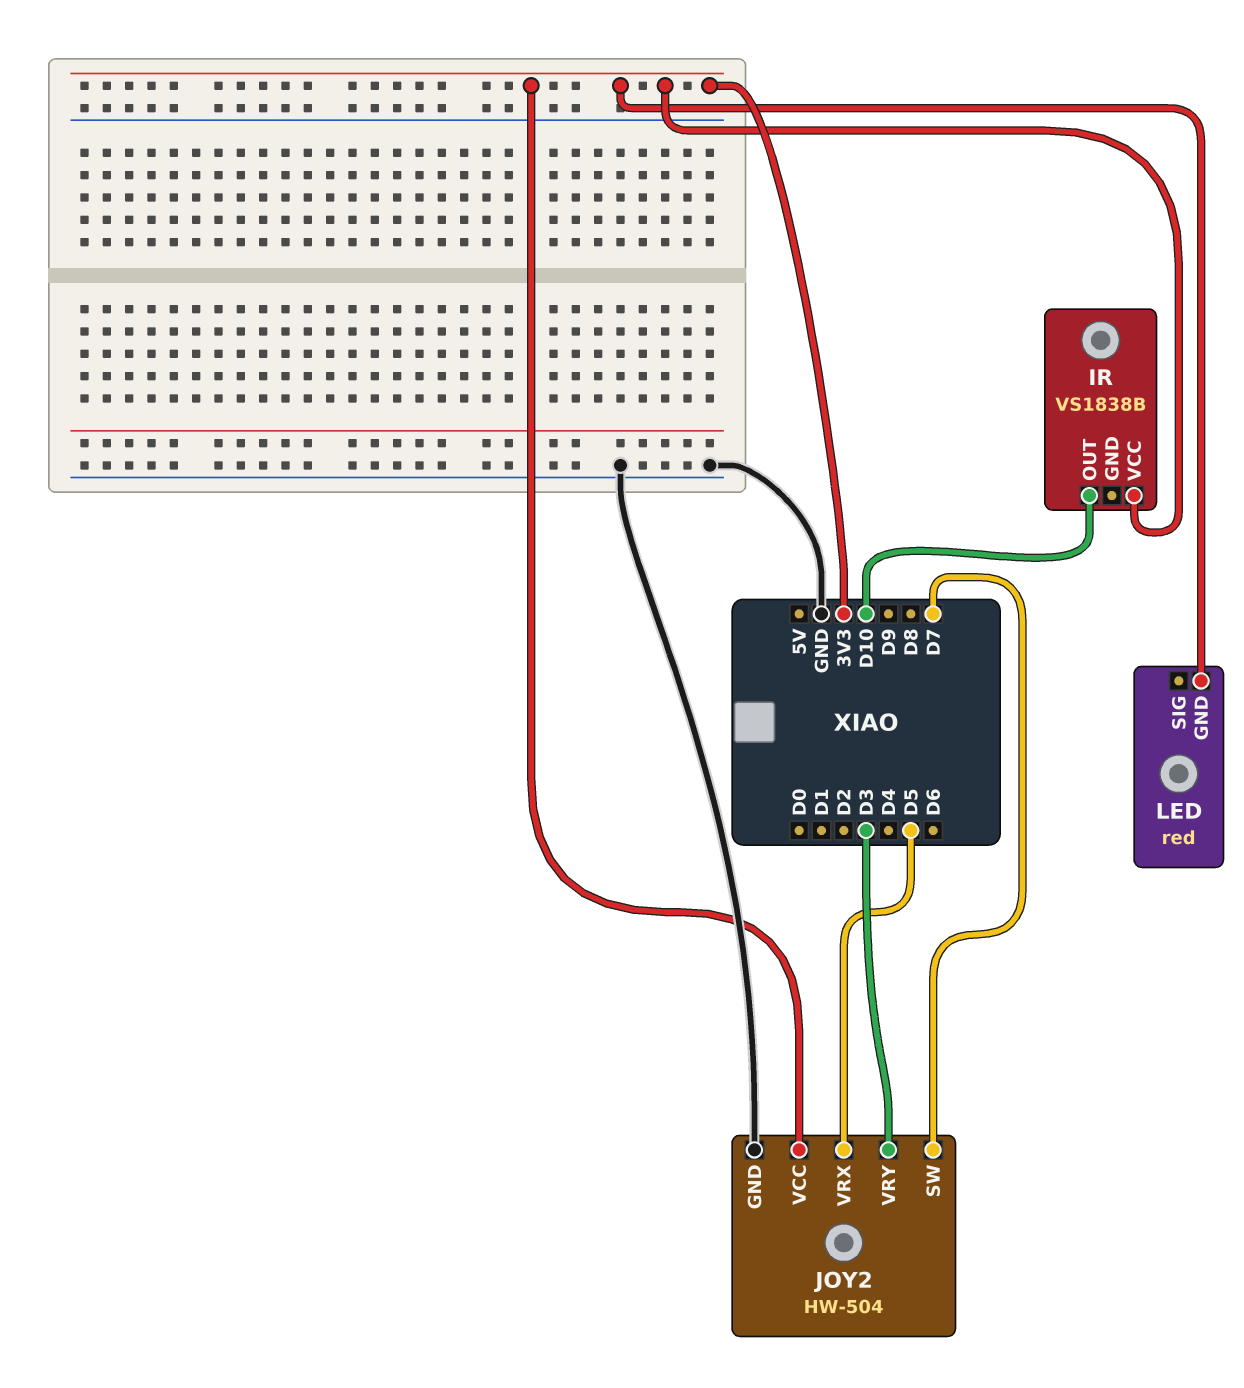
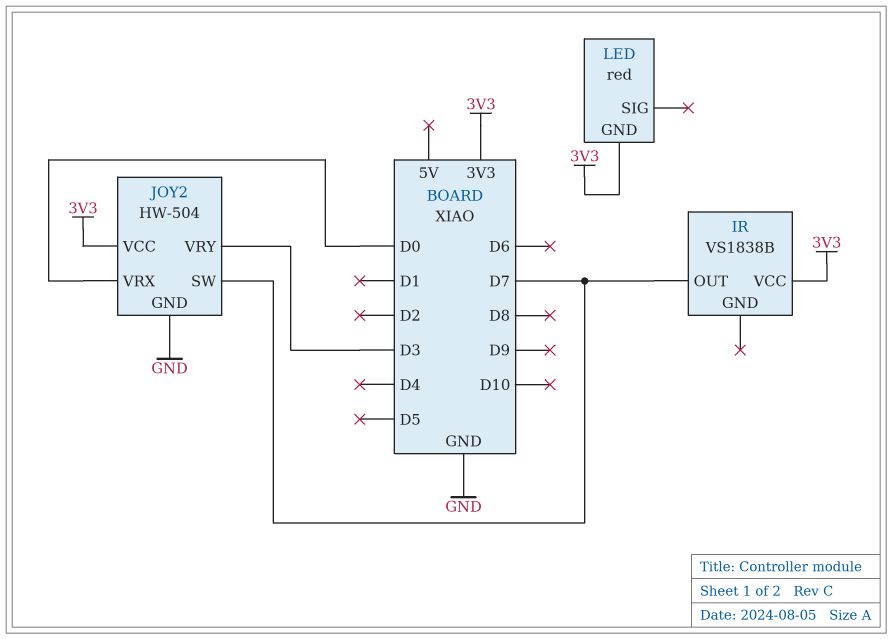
IR pin OUT: D10 -> D7
JOY2 pin VRX: D5 -> D0

